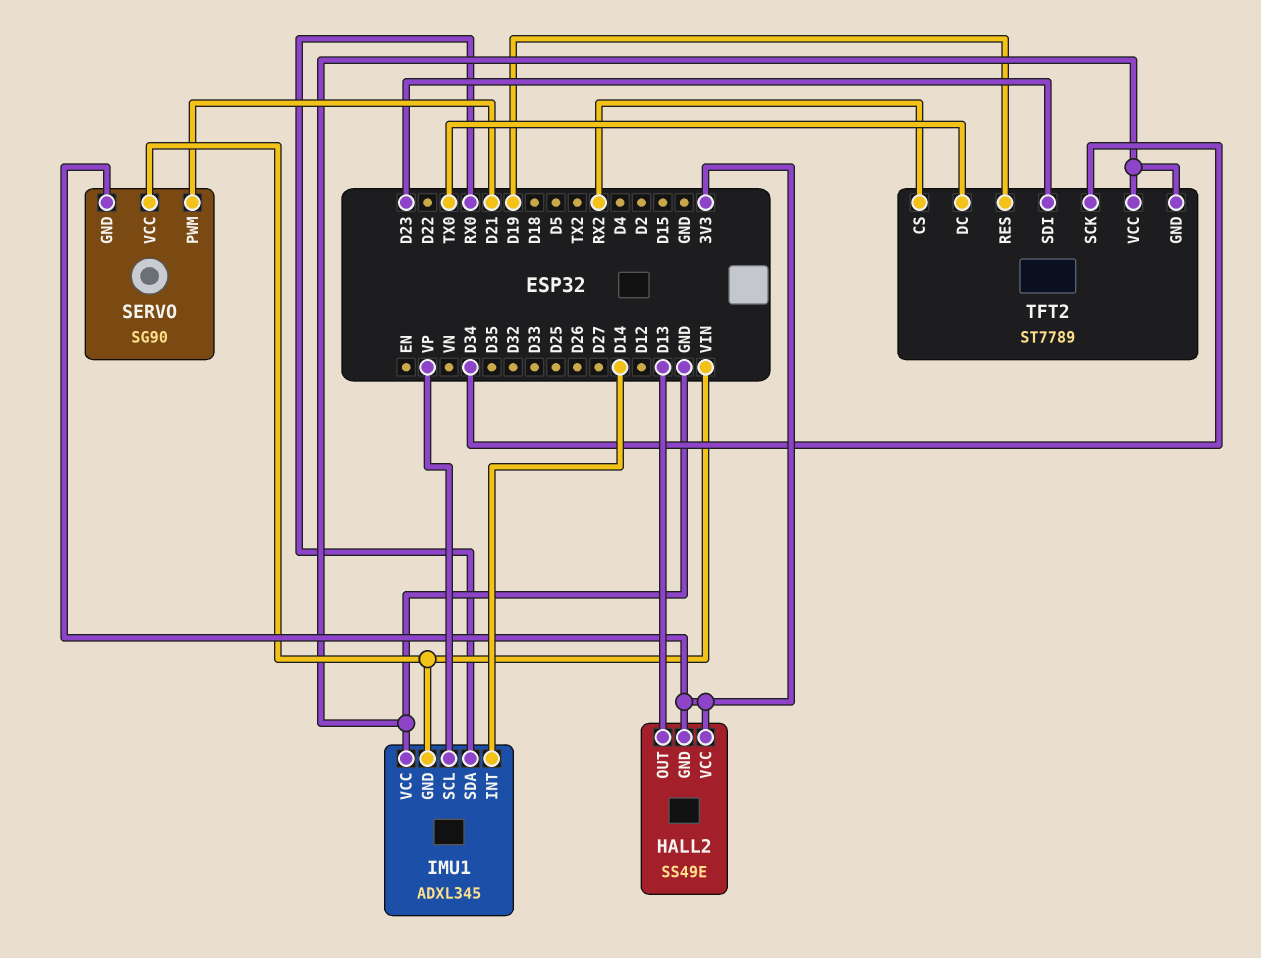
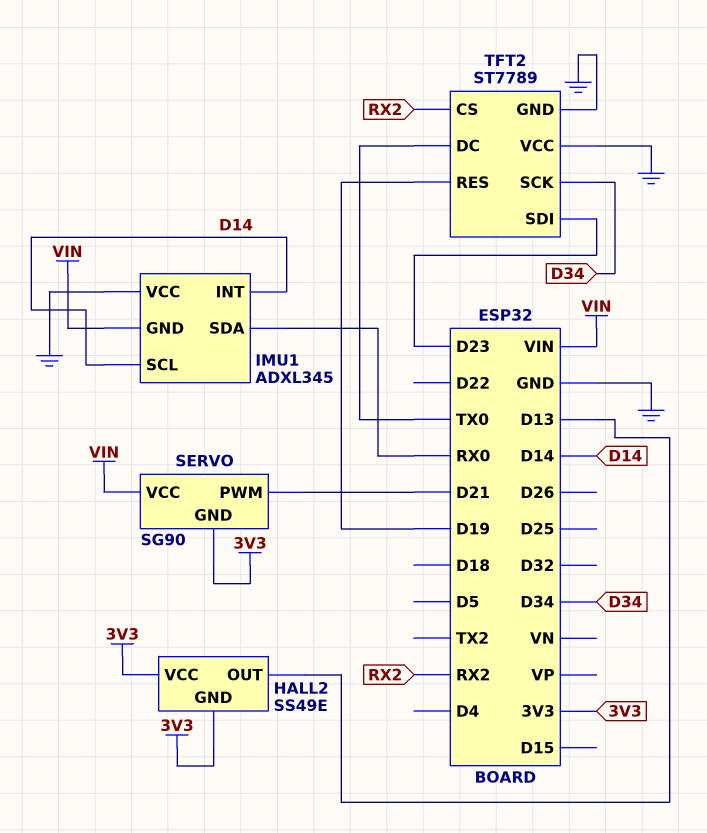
IMU1 pin SCL: VP -> D14

